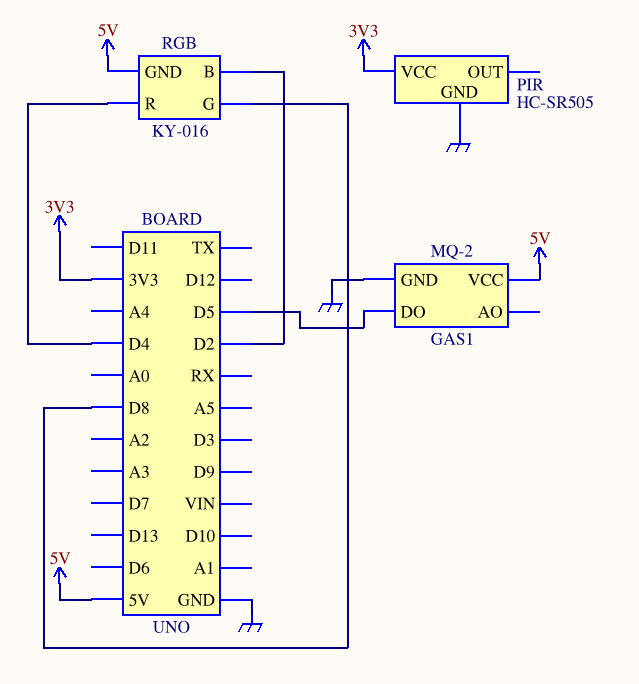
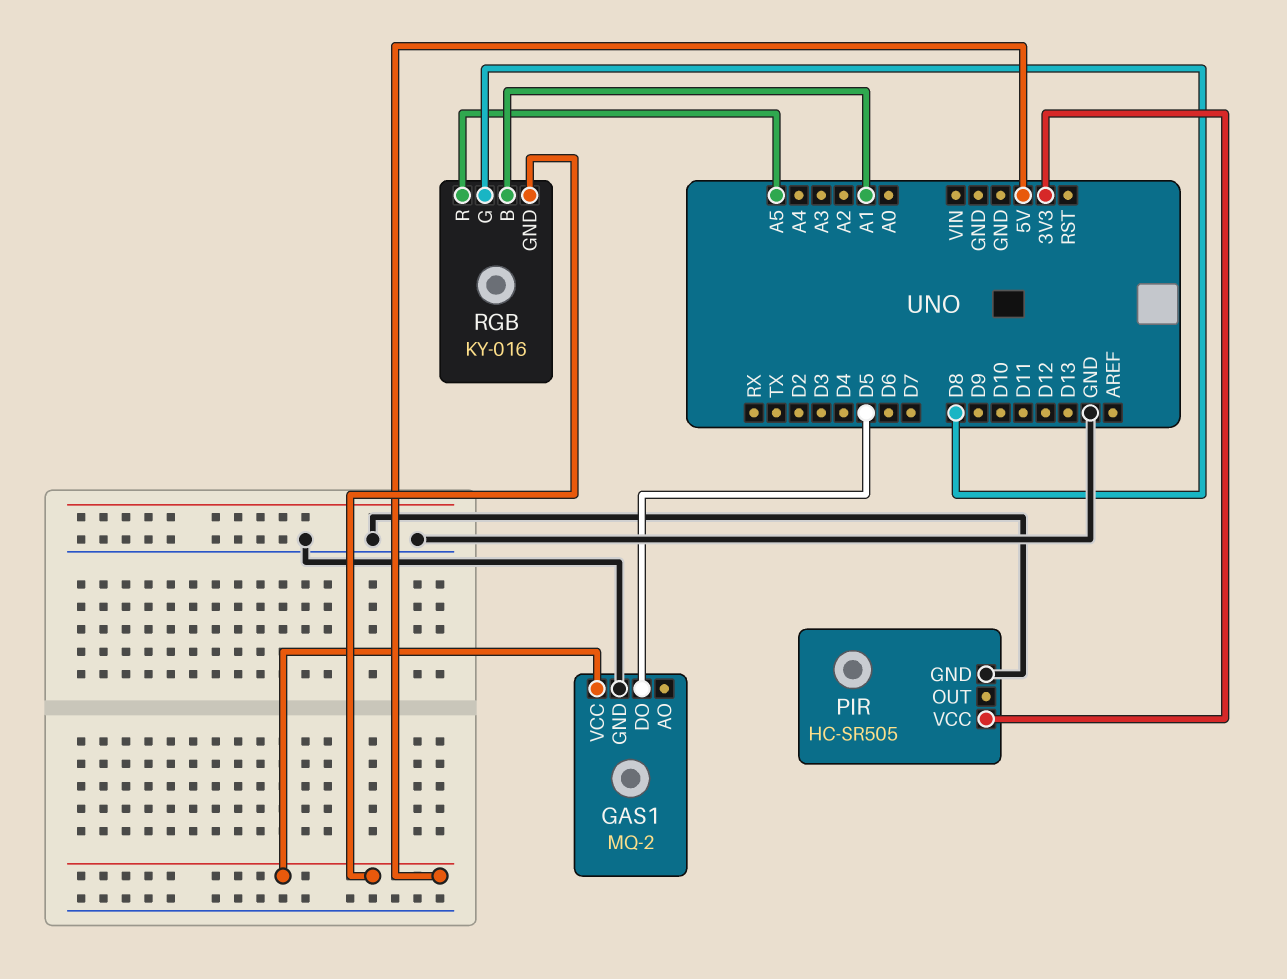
RGB pin B: D2 -> A1
RGB pin R: D4 -> A5

